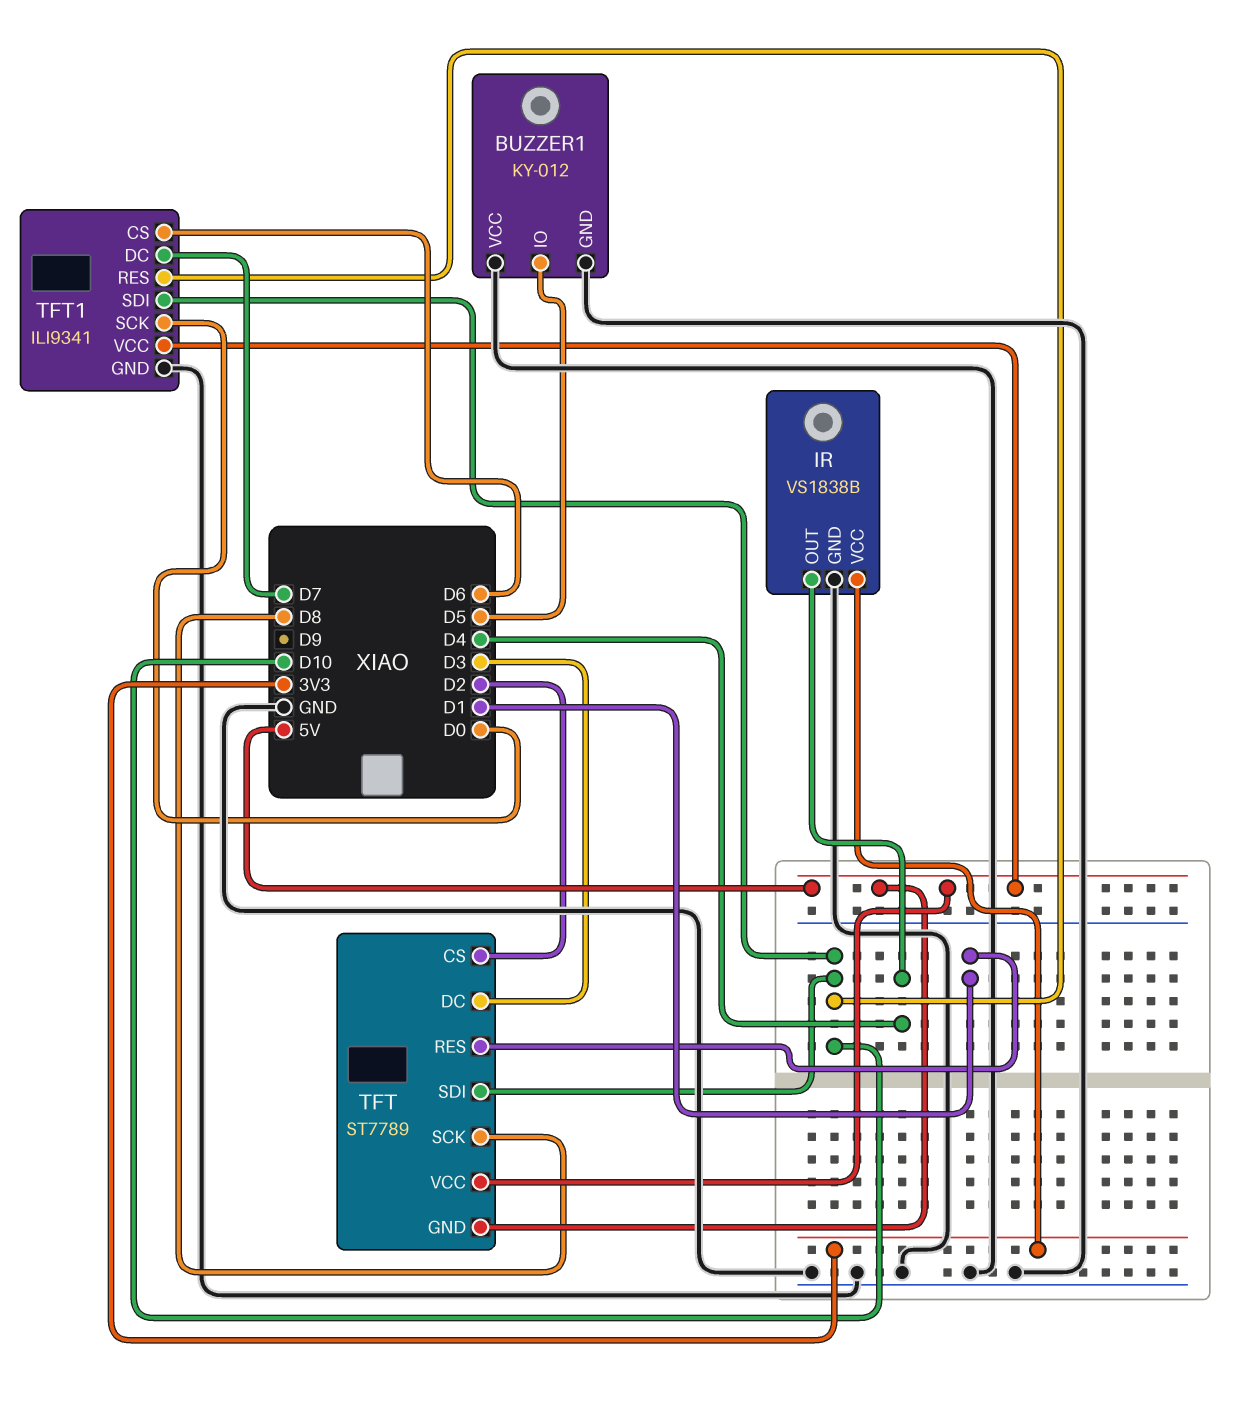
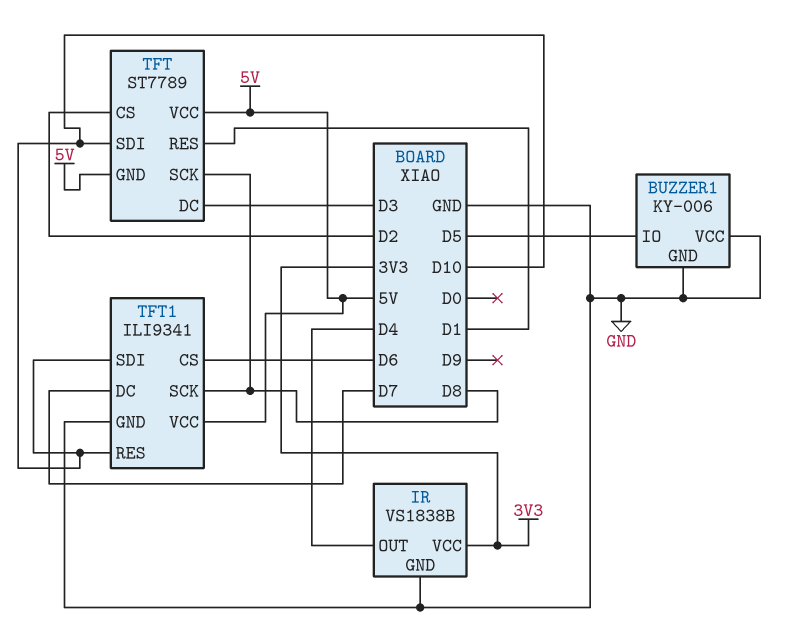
BUZZER1: KY-012 -> KY-006
TFT1 pin SCK: D0 -> D8

